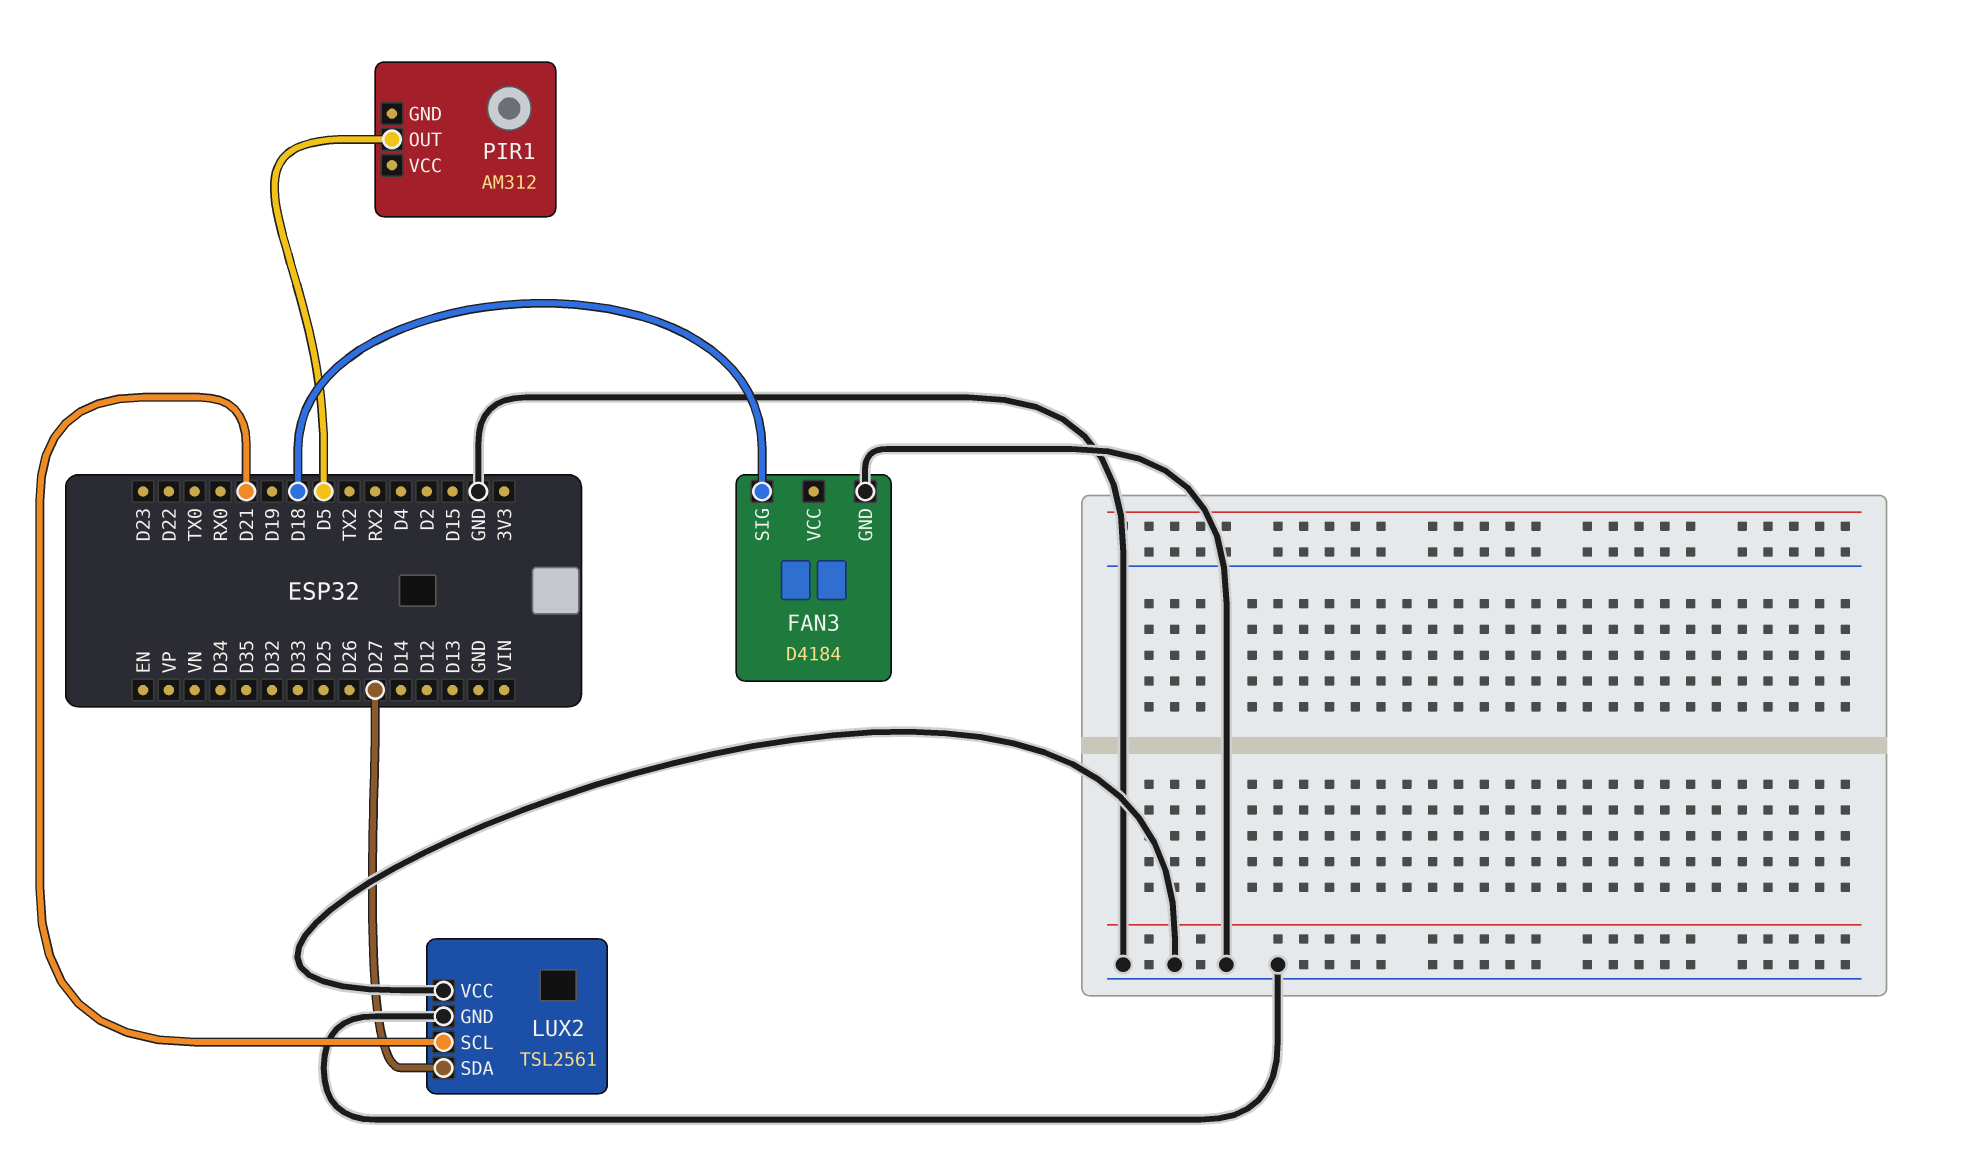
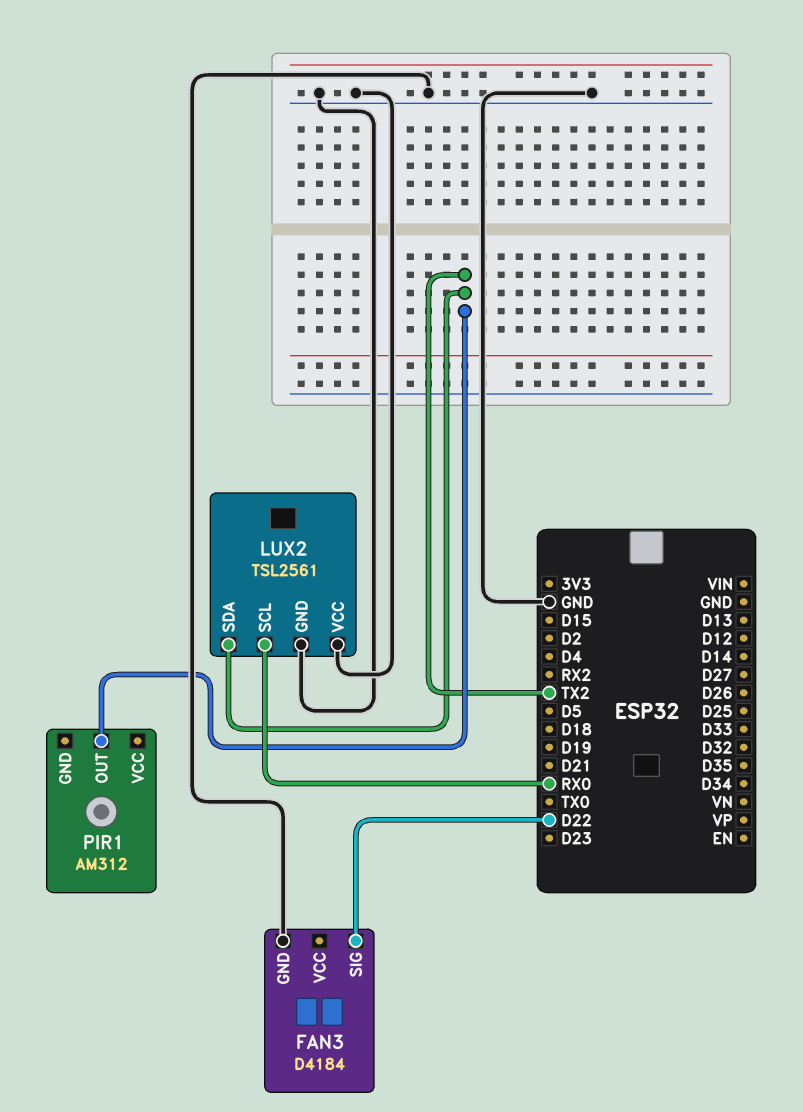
FAN3 pin SIG: D18 -> D22
LUX2 pin SCL: D21 -> RX0
LUX2 pin SDA: D27 -> TX2
PIR1 pin OUT: D5 -> TX2

